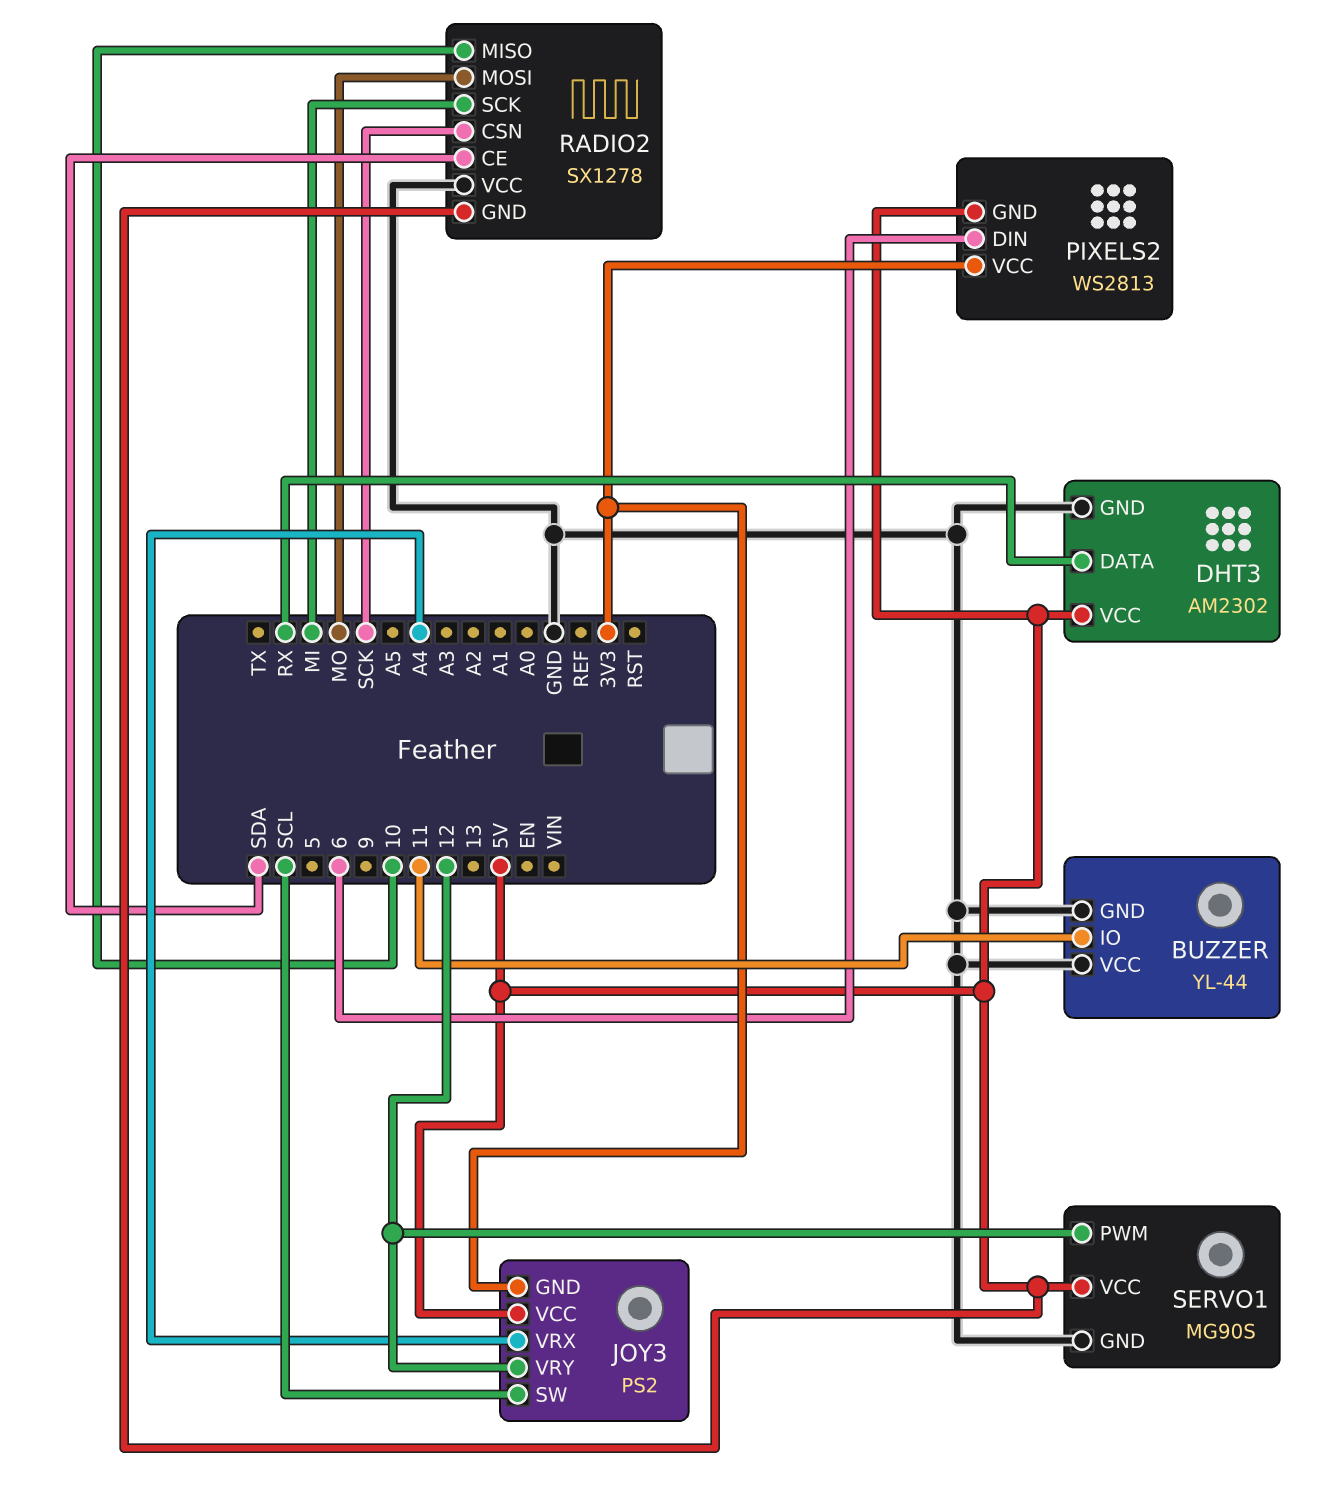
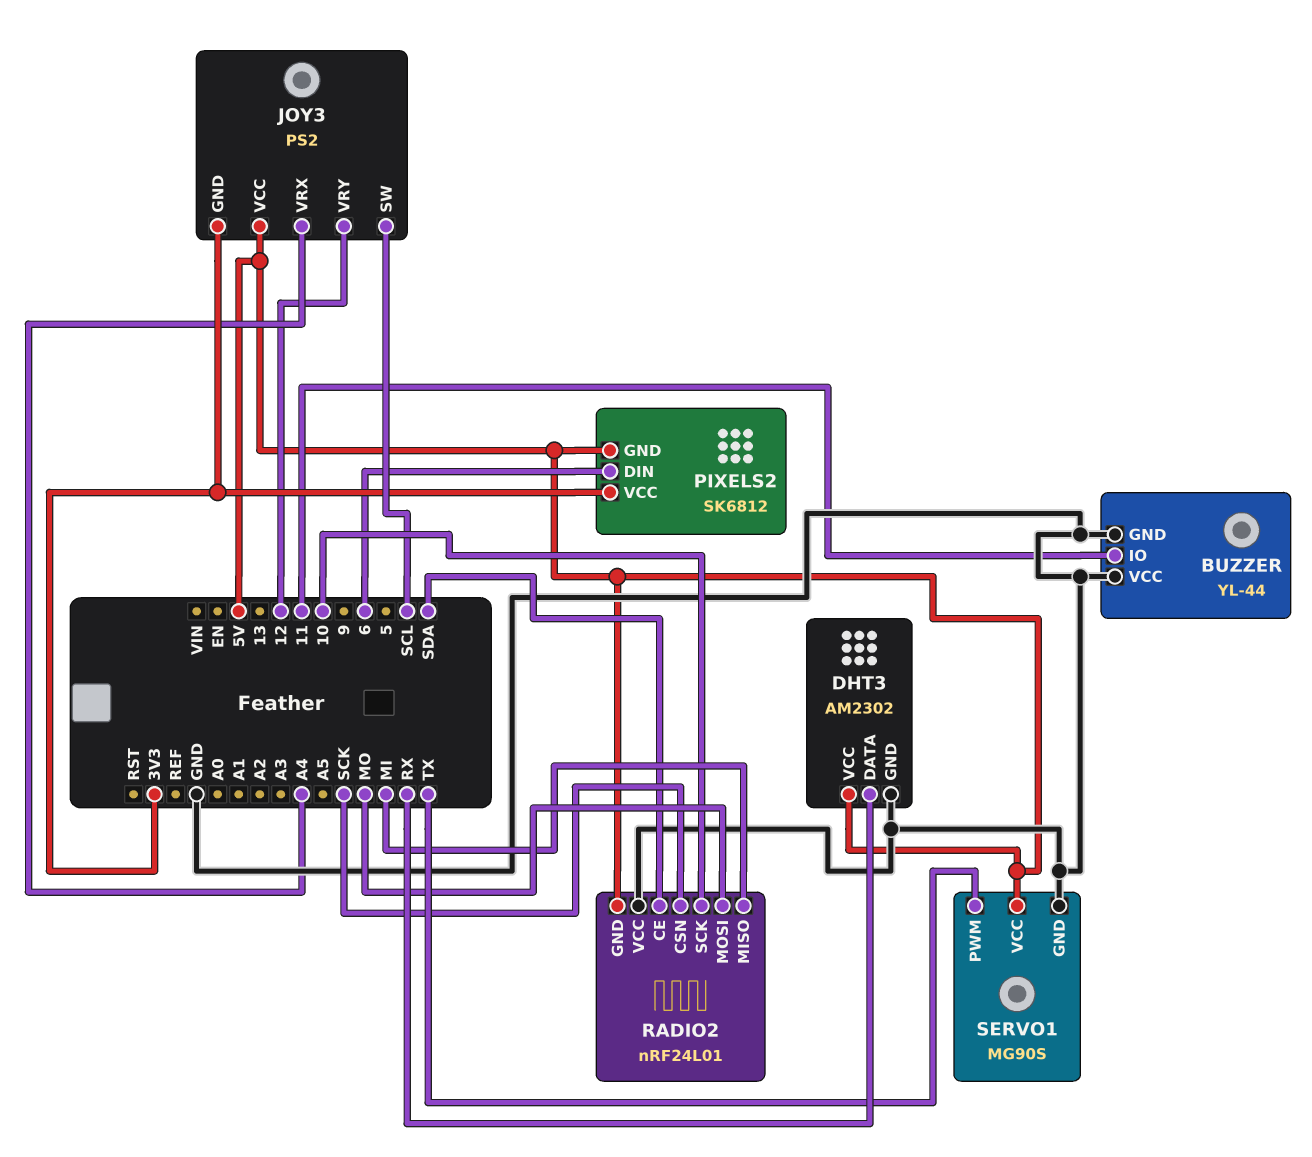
PIXELS2: WS2813 -> SK6812
RADIO2: SX1278 -> nRF24L01
RADIO2 pin MISO: 10 -> MI
RADIO2 pin SCK: MI -> 10
SERVO1 pin PWM: 12 -> TX

